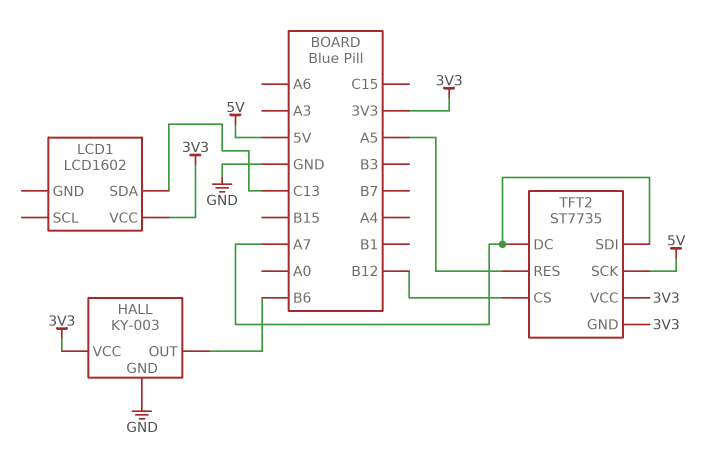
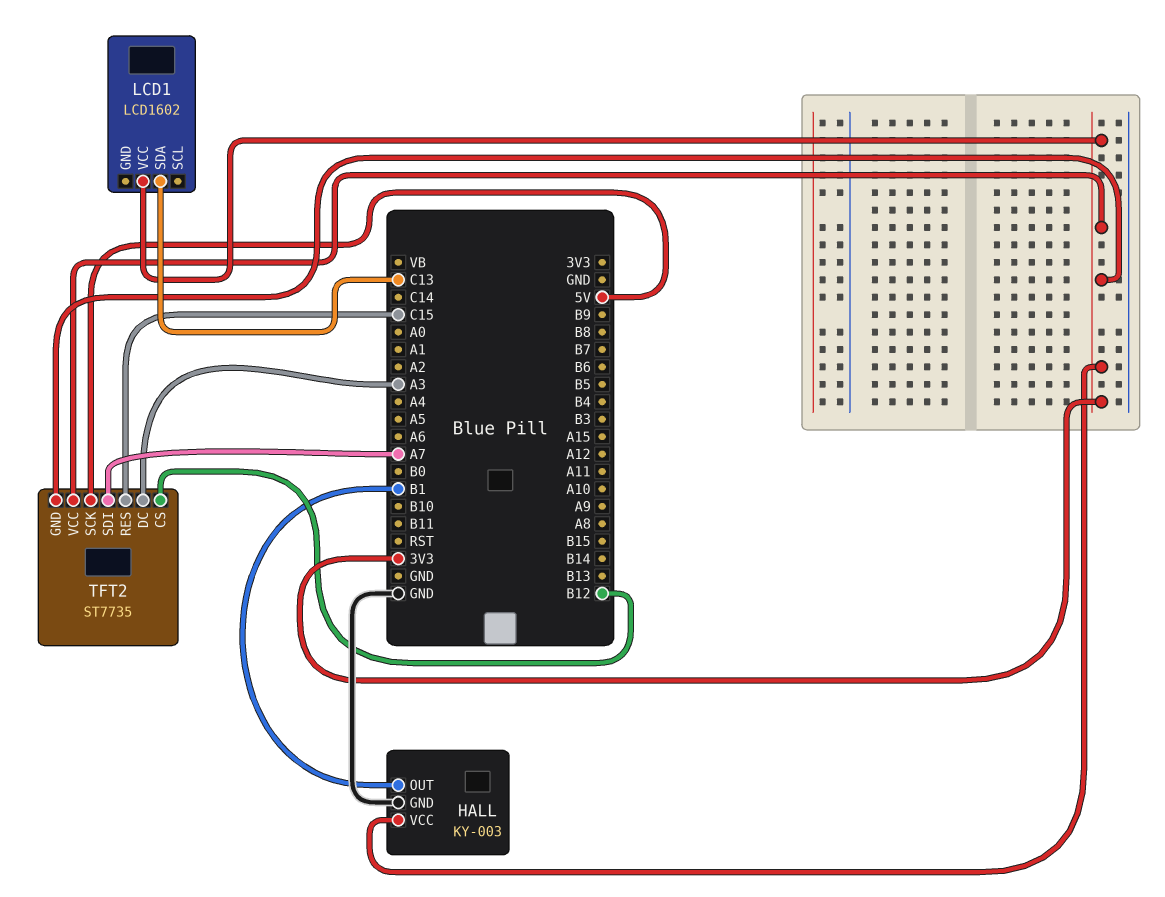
HALL pin OUT: B6 -> B1
TFT2 pin DC: A7 -> A3
TFT2 pin RES: A5 -> C15

